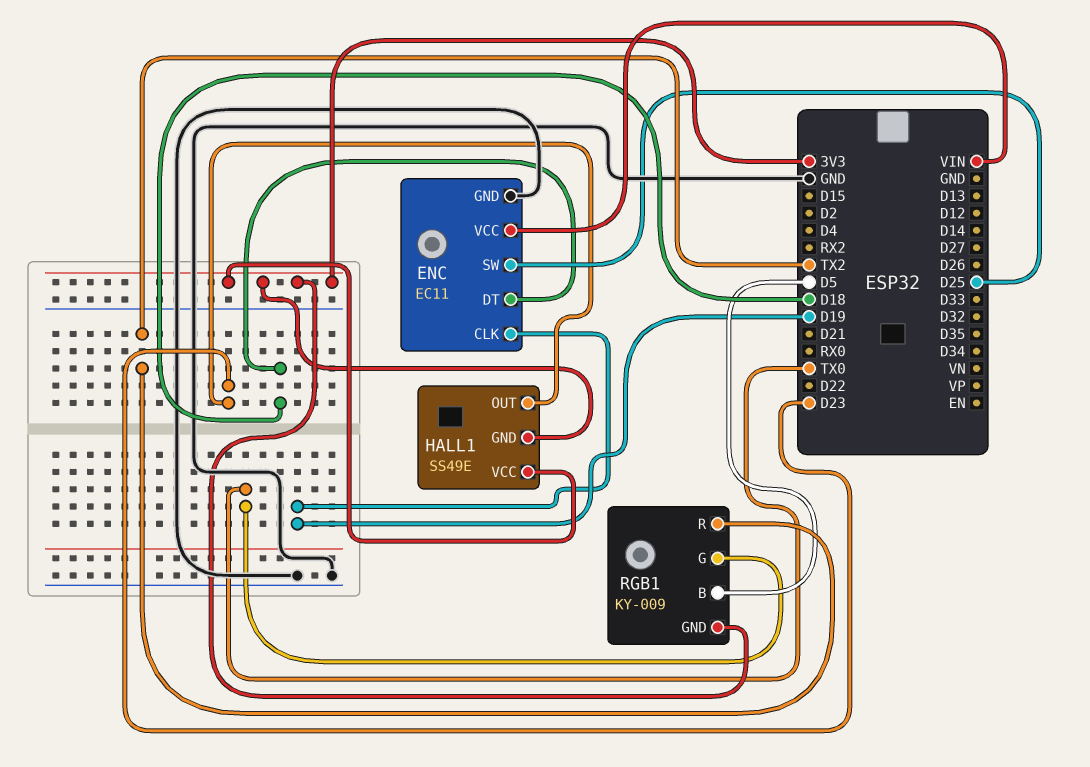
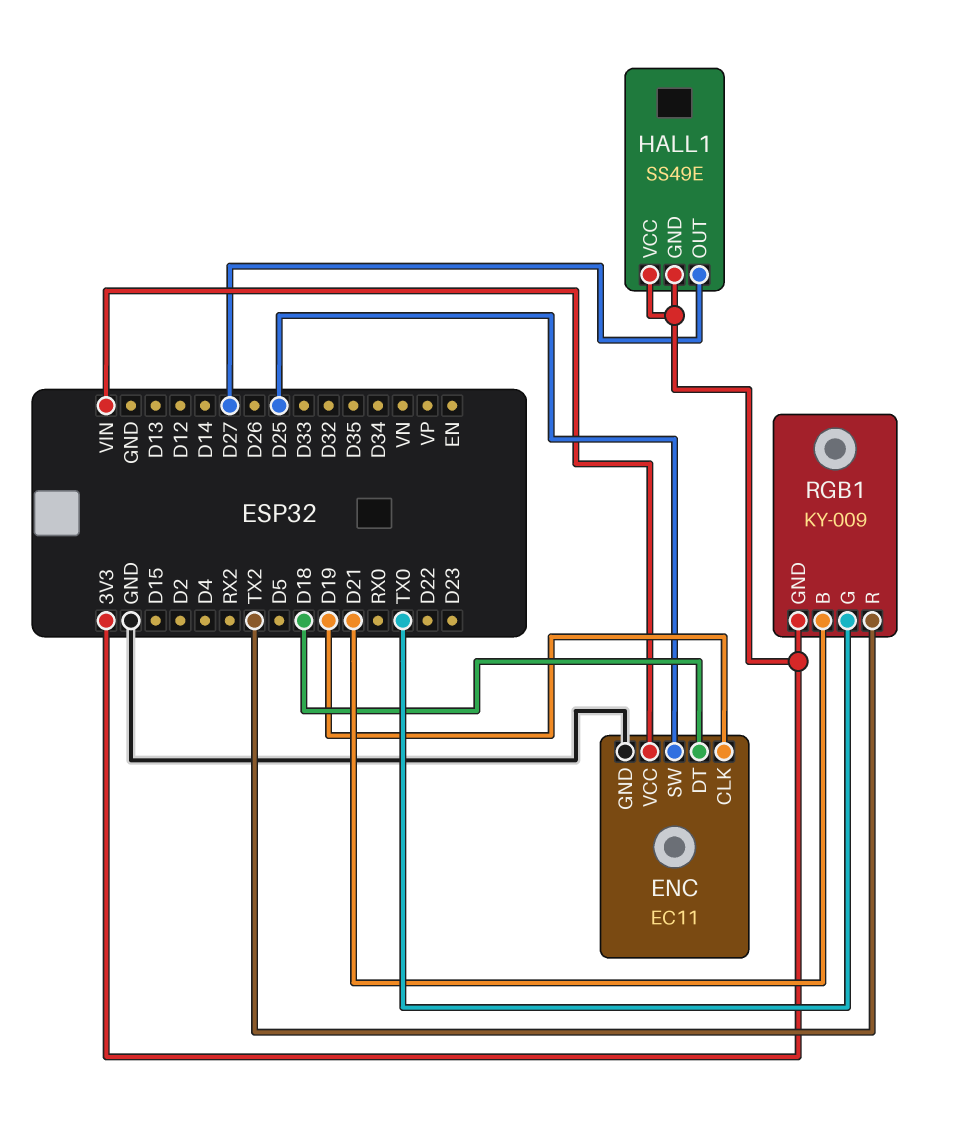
HALL1 pin OUT: D23 -> D27
RGB1 pin B: D5 -> D21

